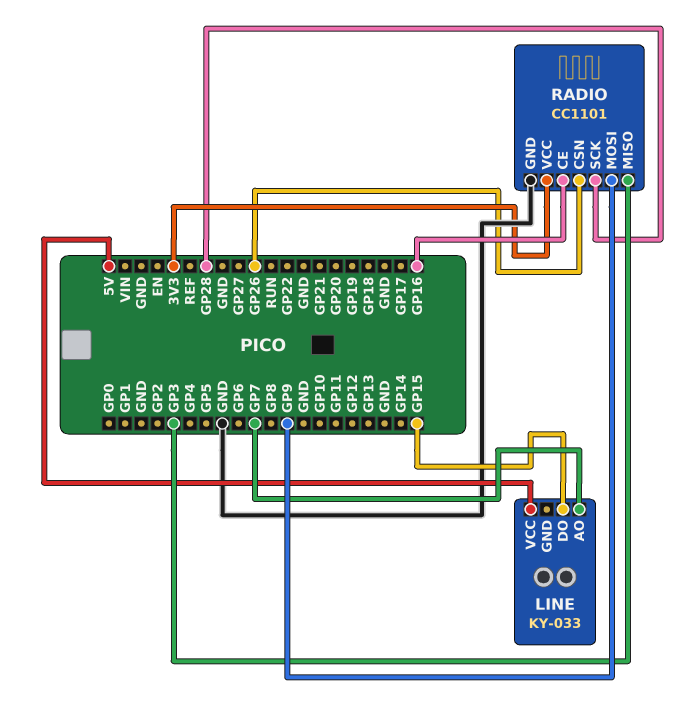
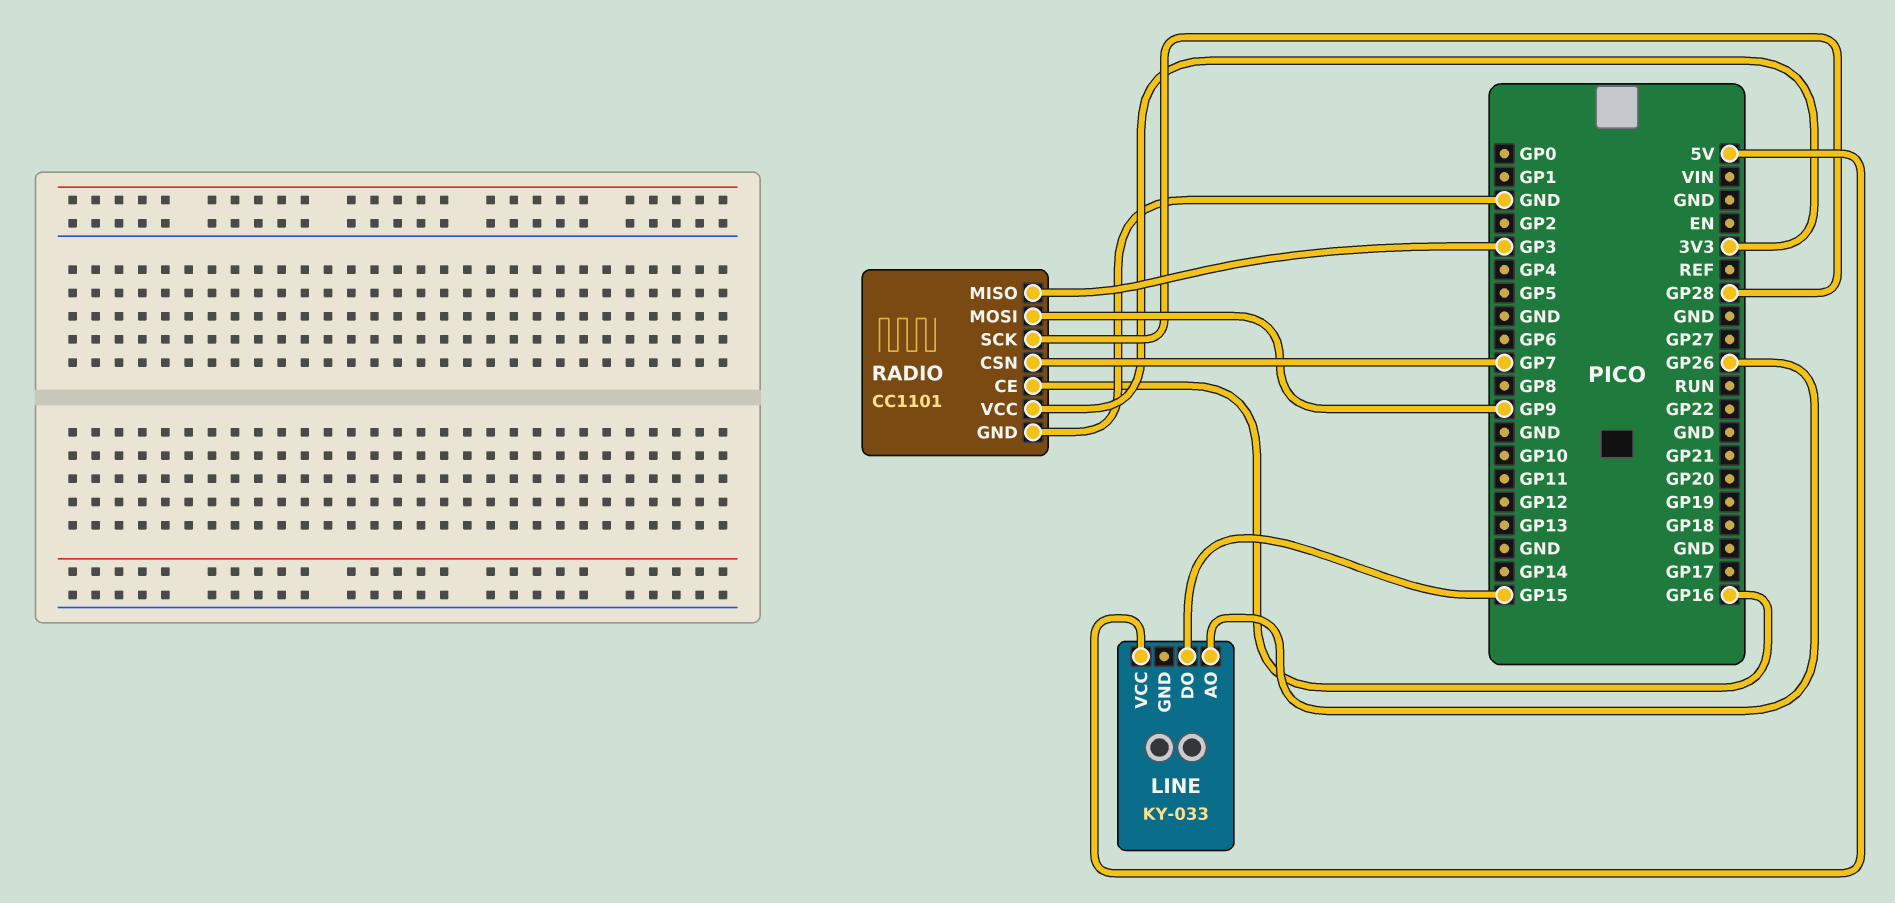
LINE pin AO: GP7 -> GP26
RADIO pin CSN: GP26 -> GP7

